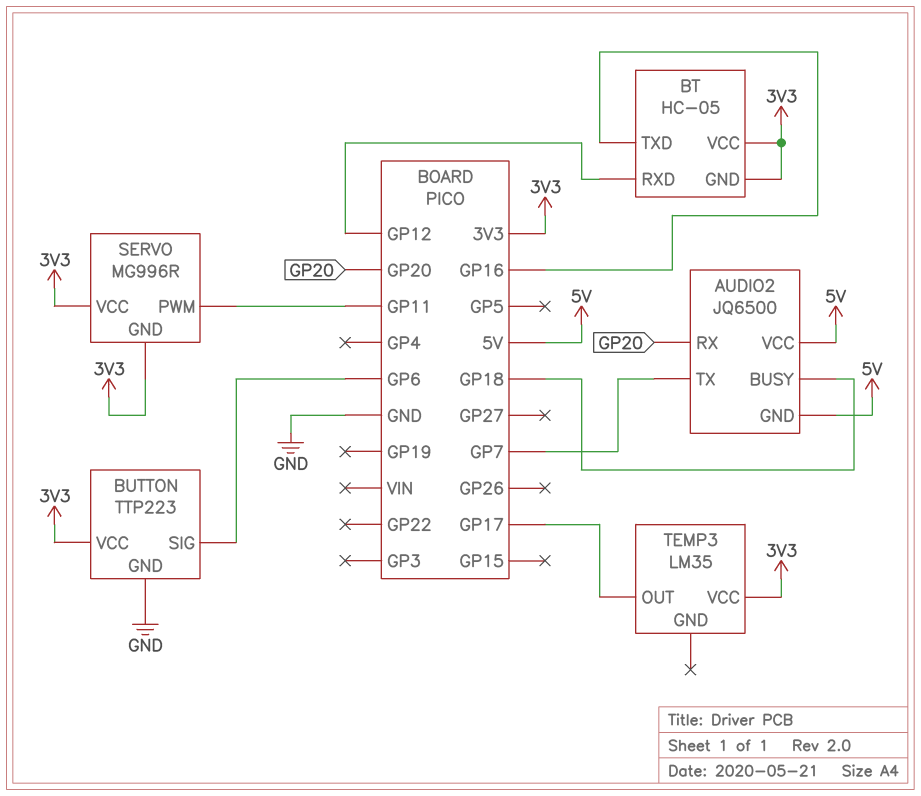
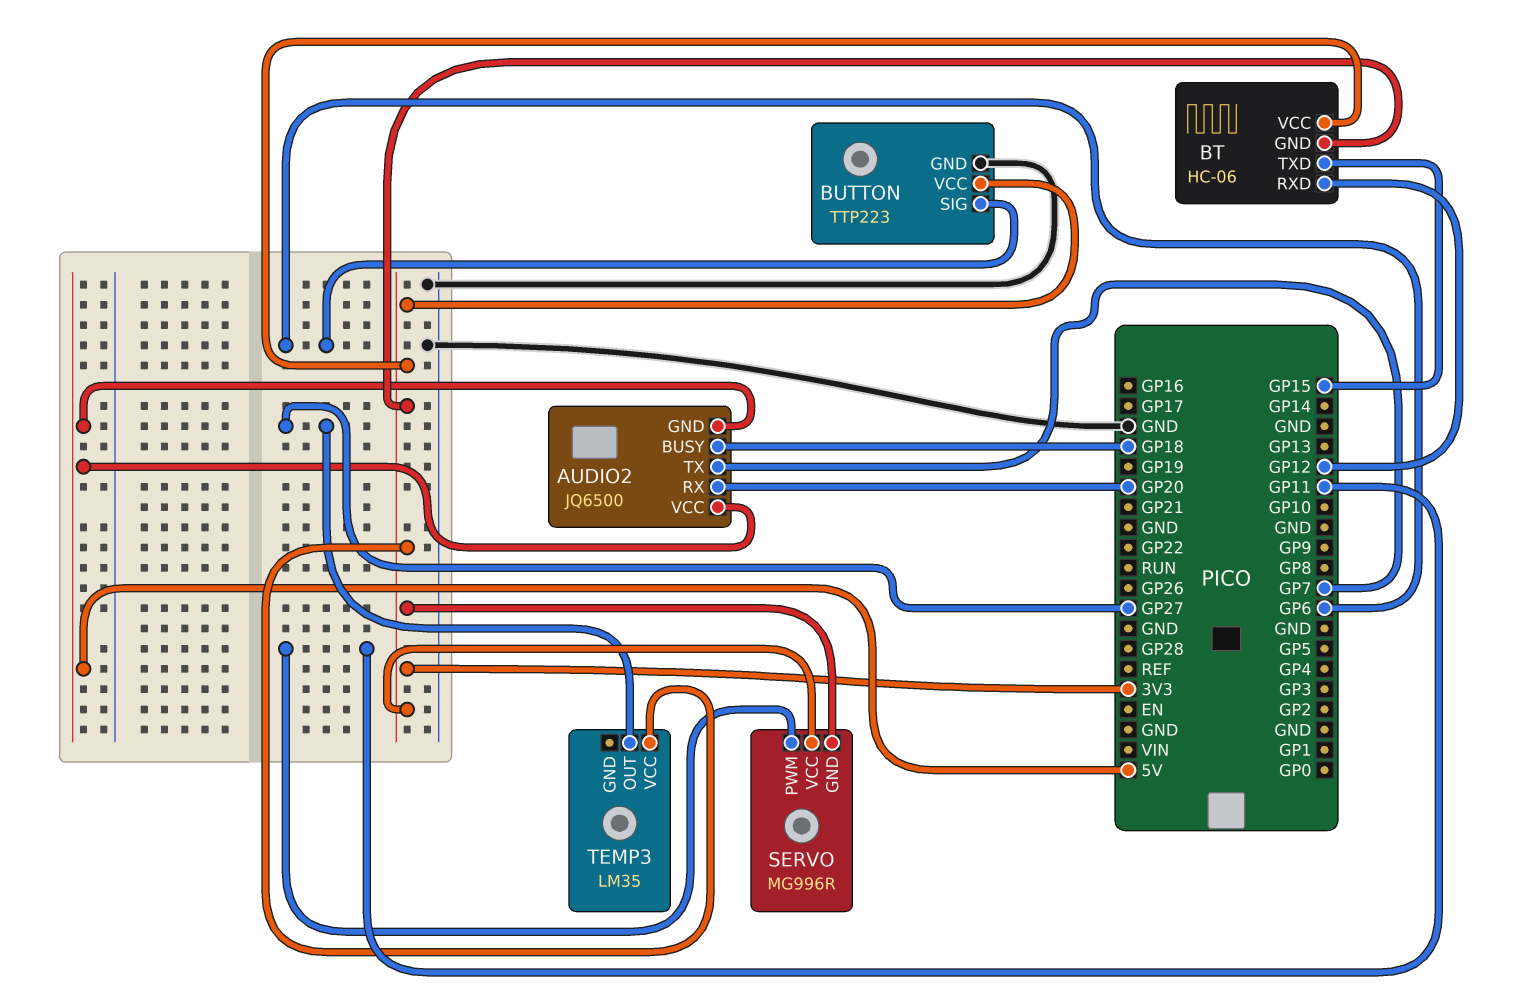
BT: HC-05 -> HC-06
BT pin TXD: GP16 -> GP15
TEMP3 pin OUT: GP17 -> GP27

